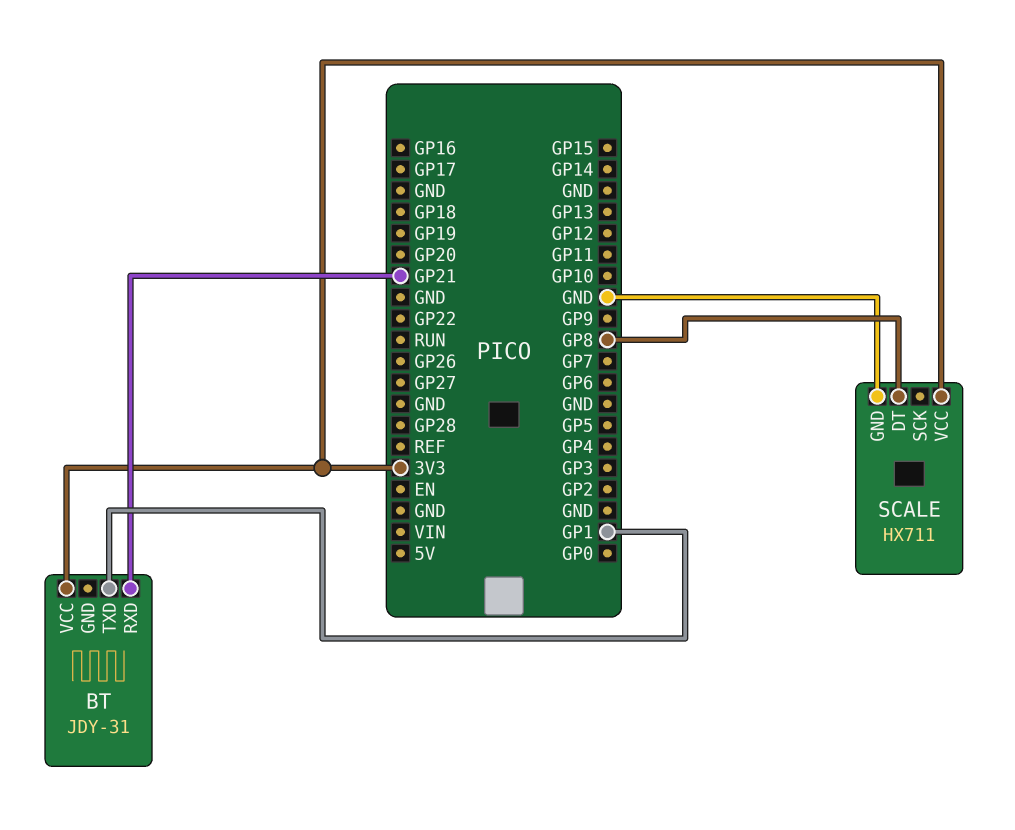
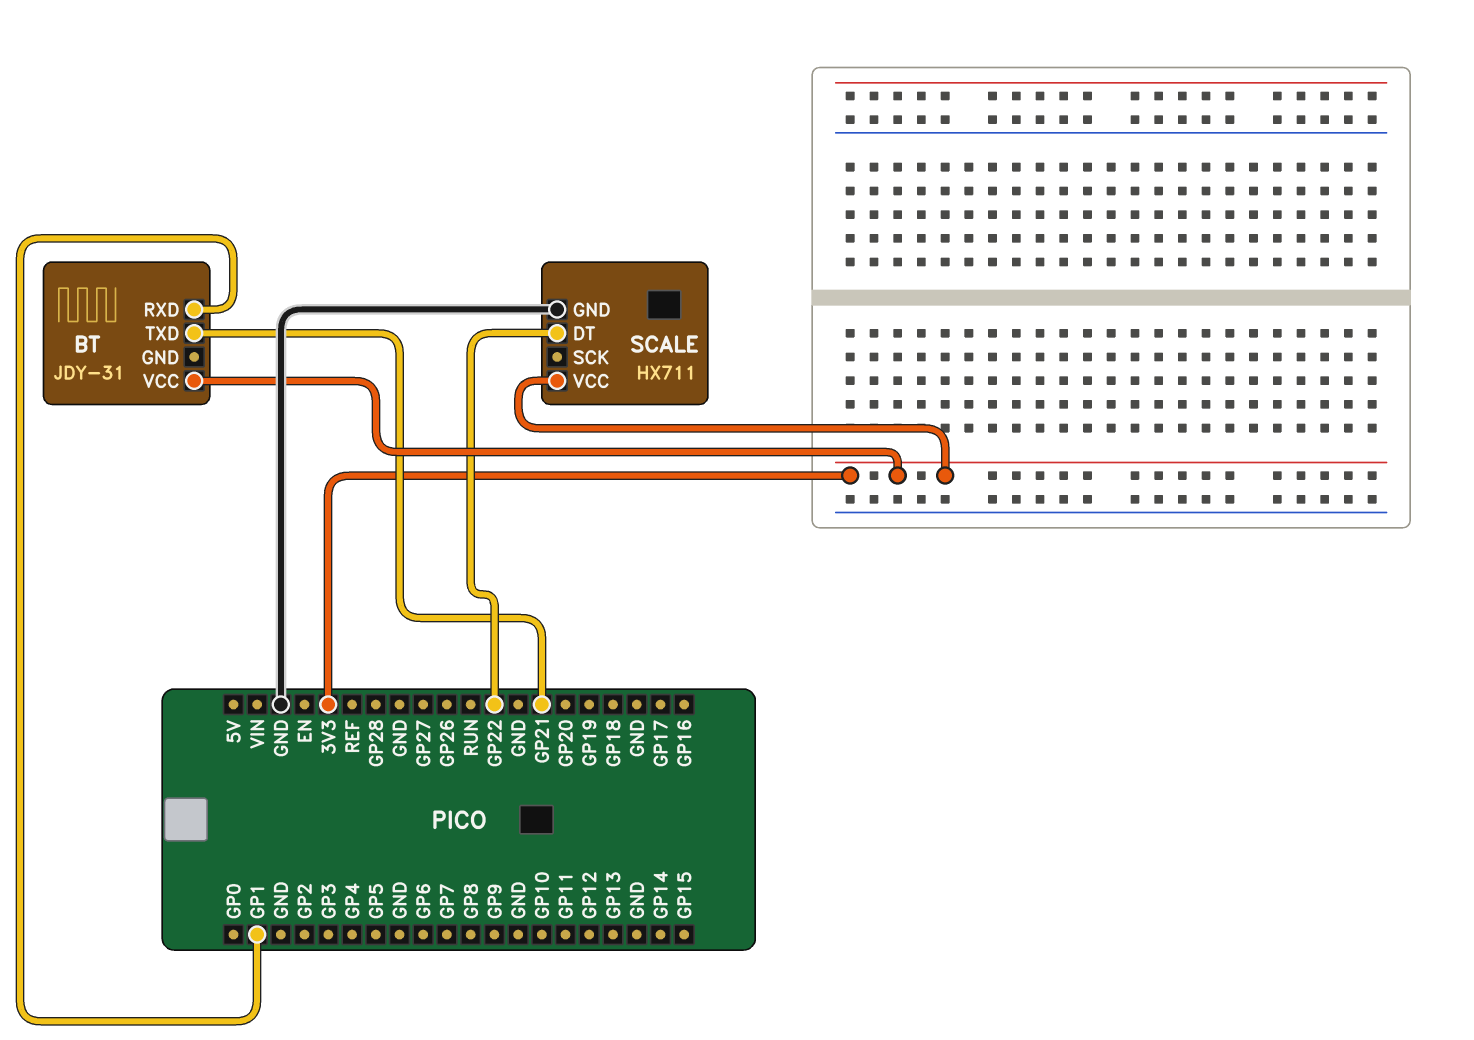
BT pin RXD: GP21 -> GP1
BT pin TXD: GP1 -> GP21
SCALE pin DT: GP8 -> GP22

